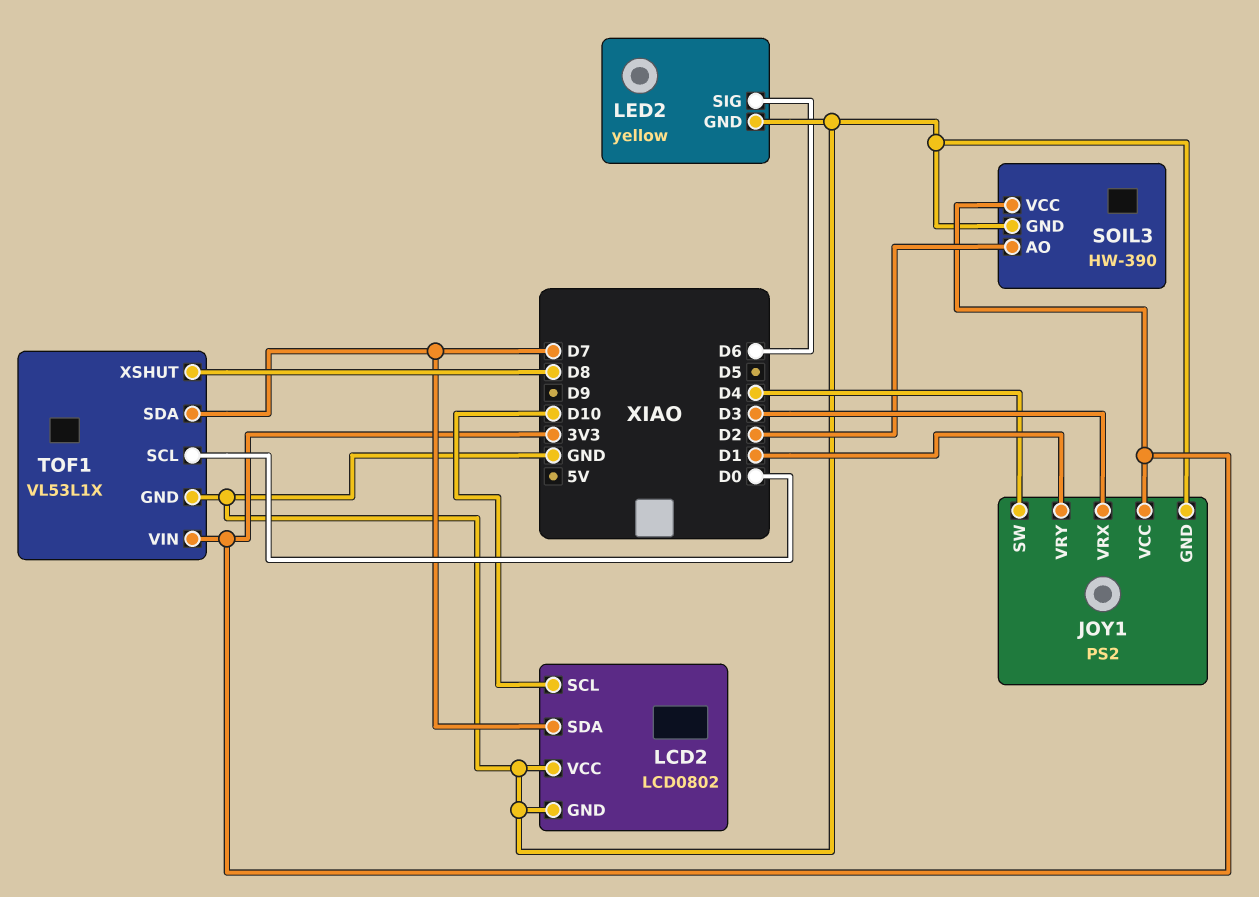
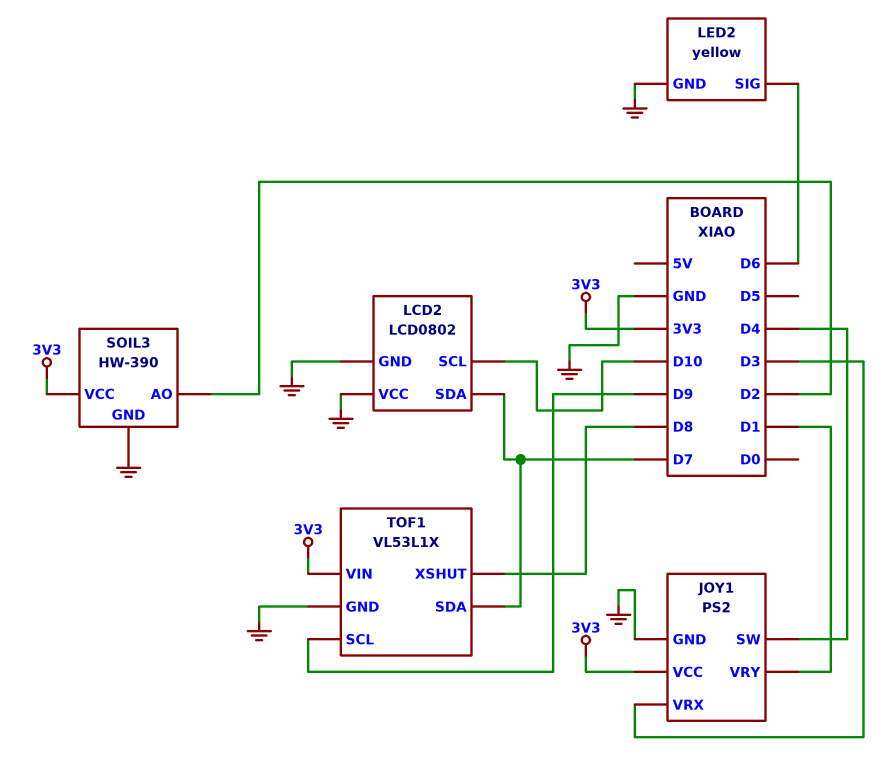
TOF1 pin SCL: D0 -> D9

